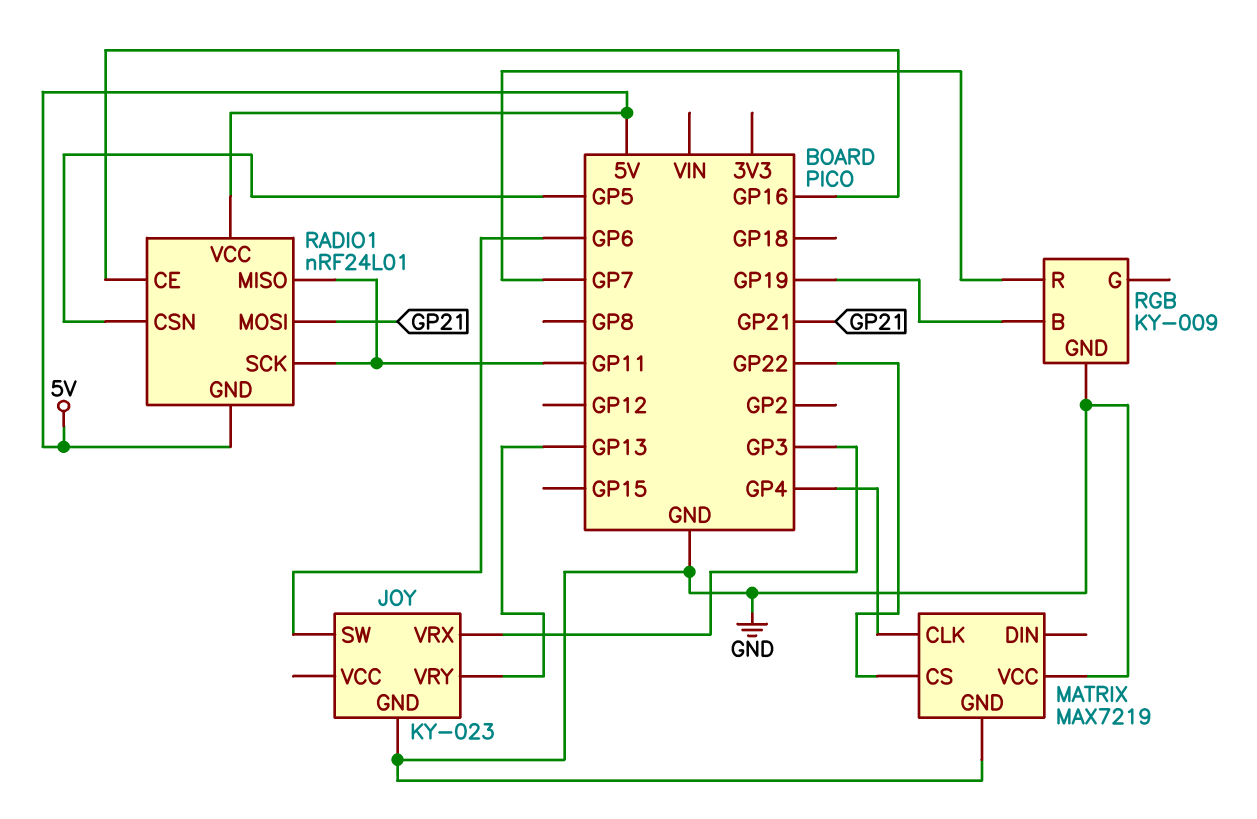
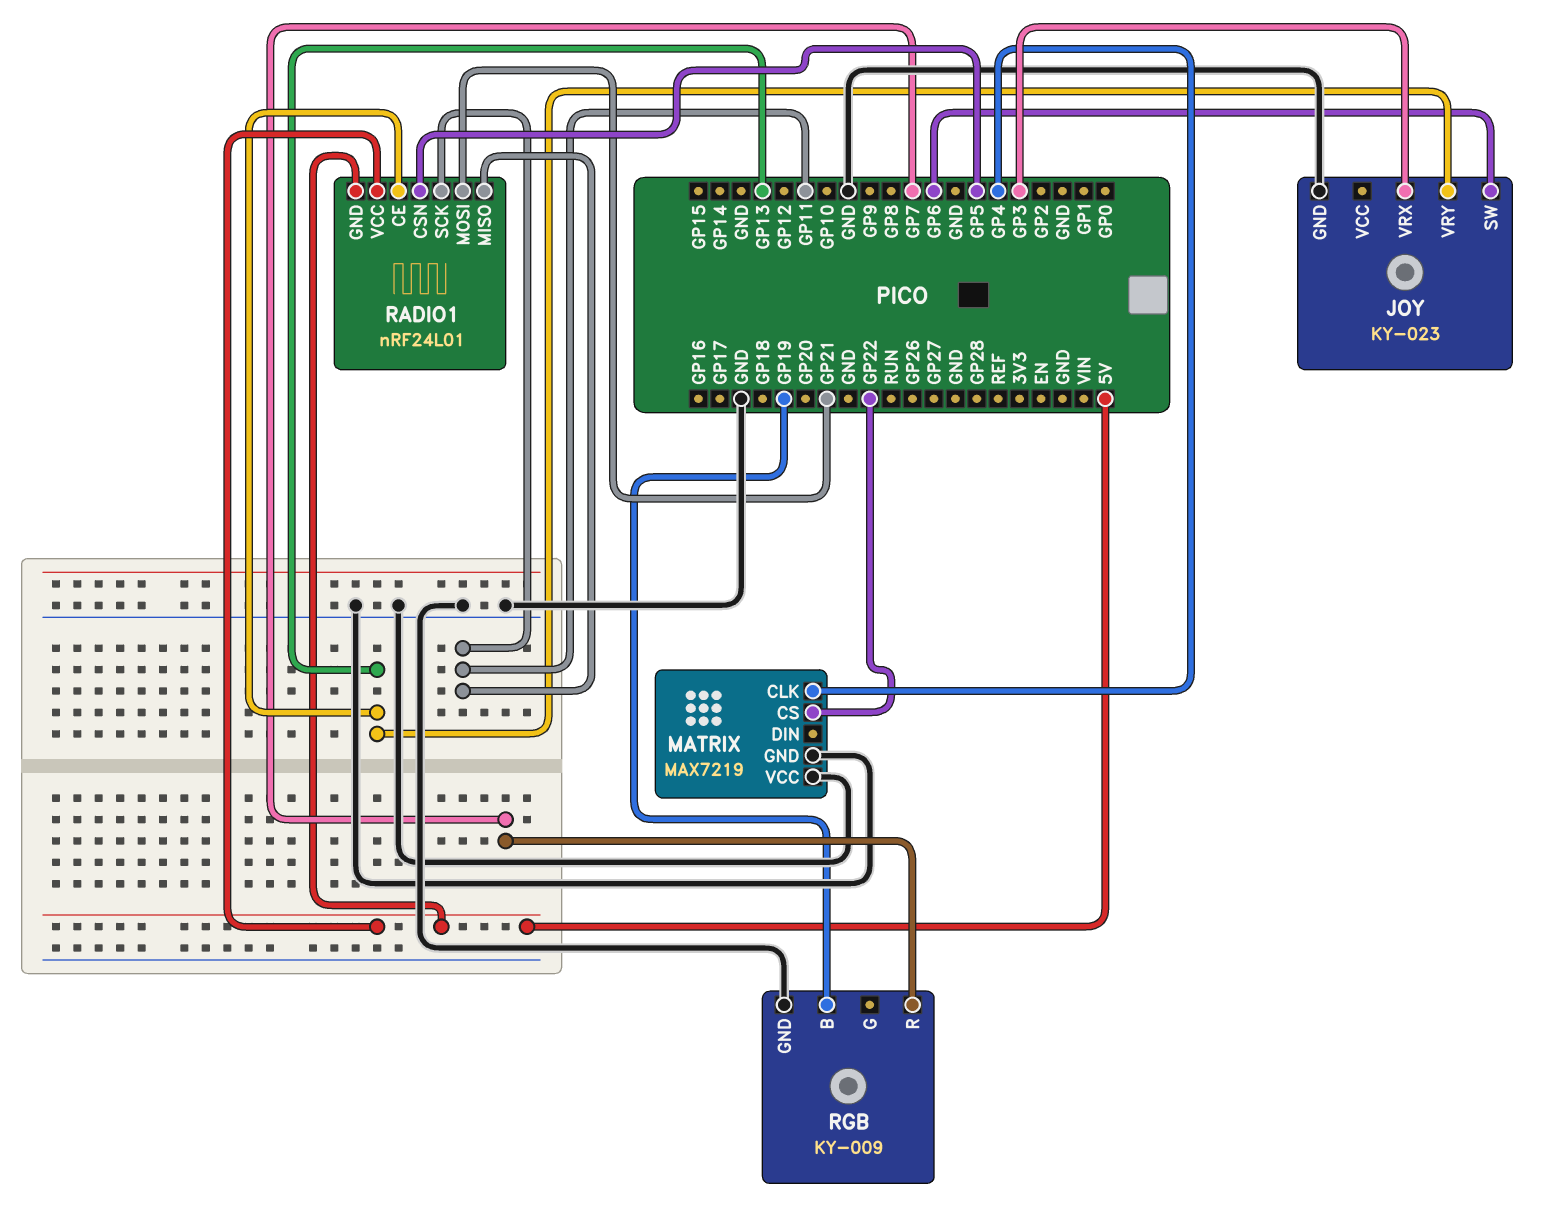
RADIO1 pin CE: GP16 -> GP13

